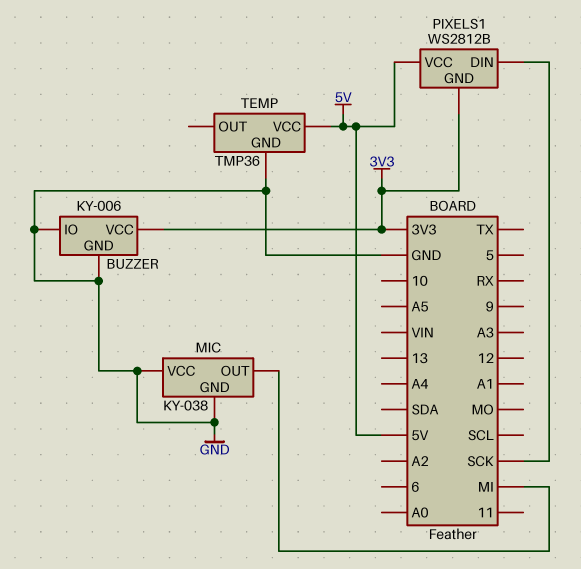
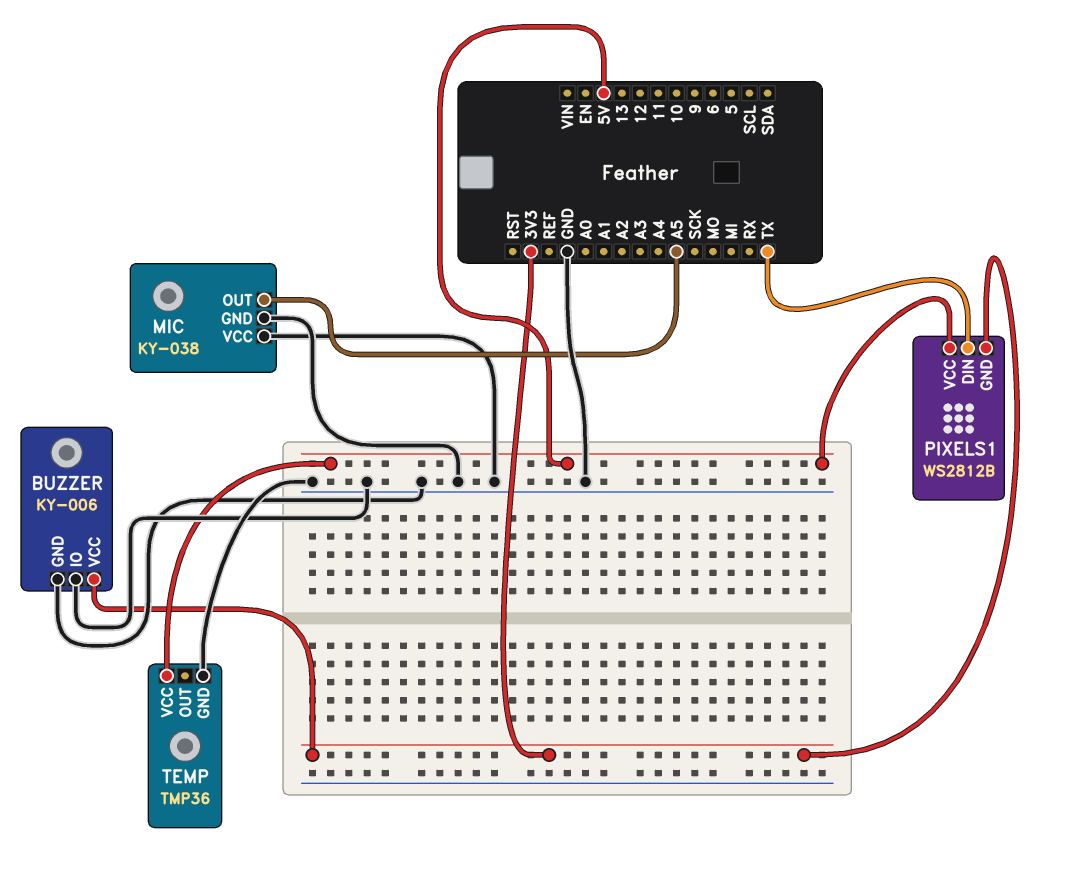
MIC pin OUT: MI -> A5
PIXELS1 pin DIN: SCK -> TX

